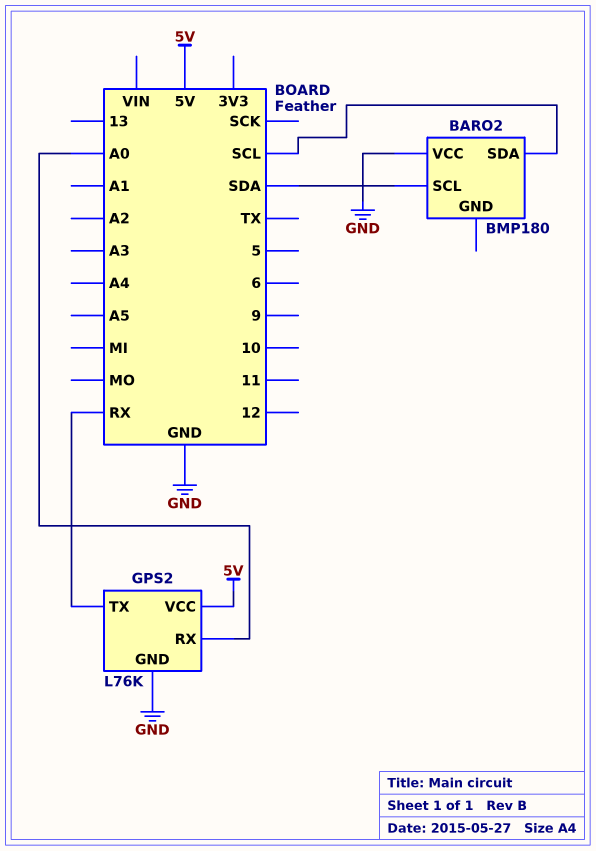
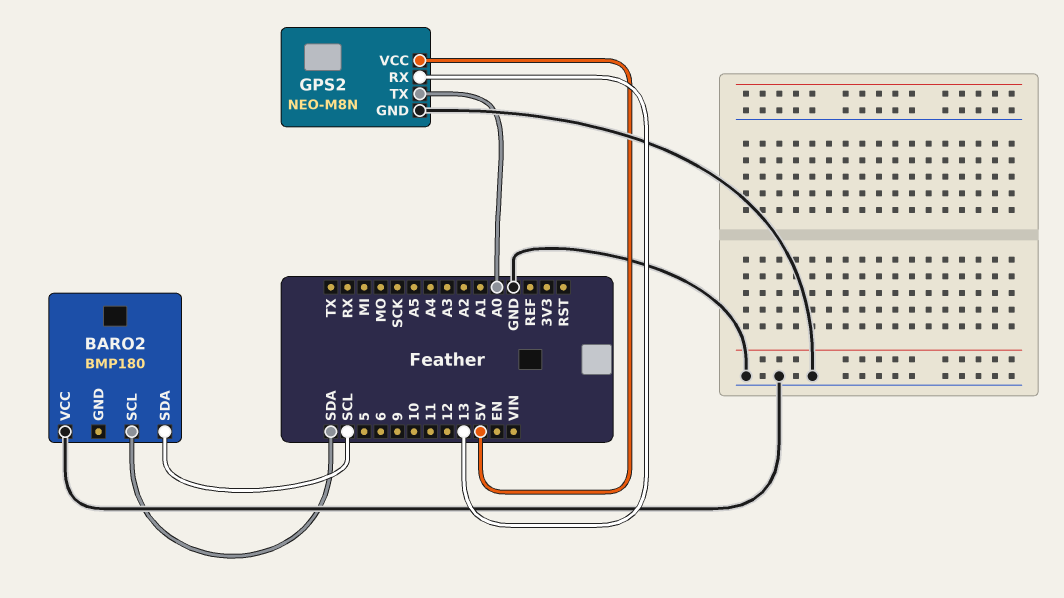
GPS2: L76K -> NEO-M8N
GPS2 pin RX: A0 -> 13
GPS2 pin TX: RX -> A0

